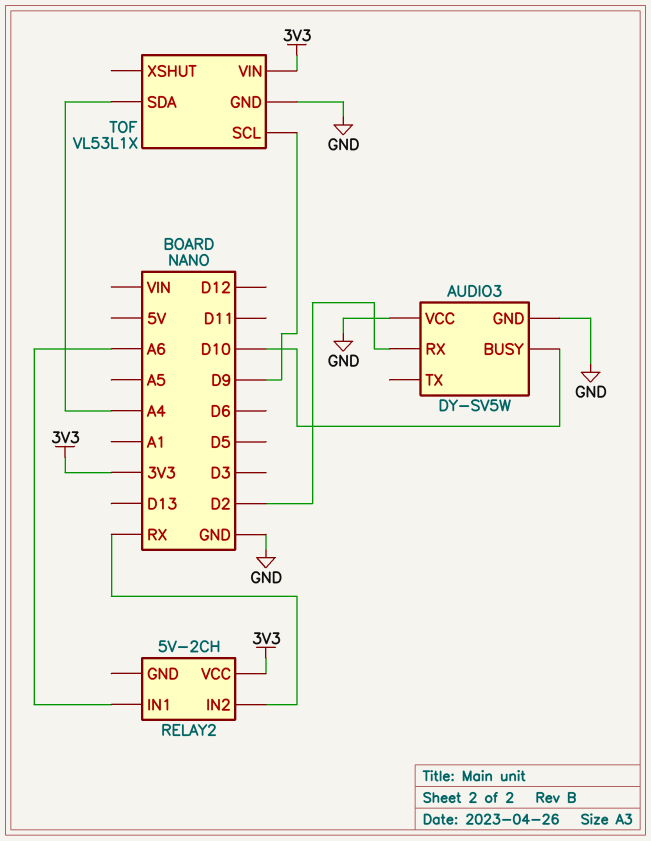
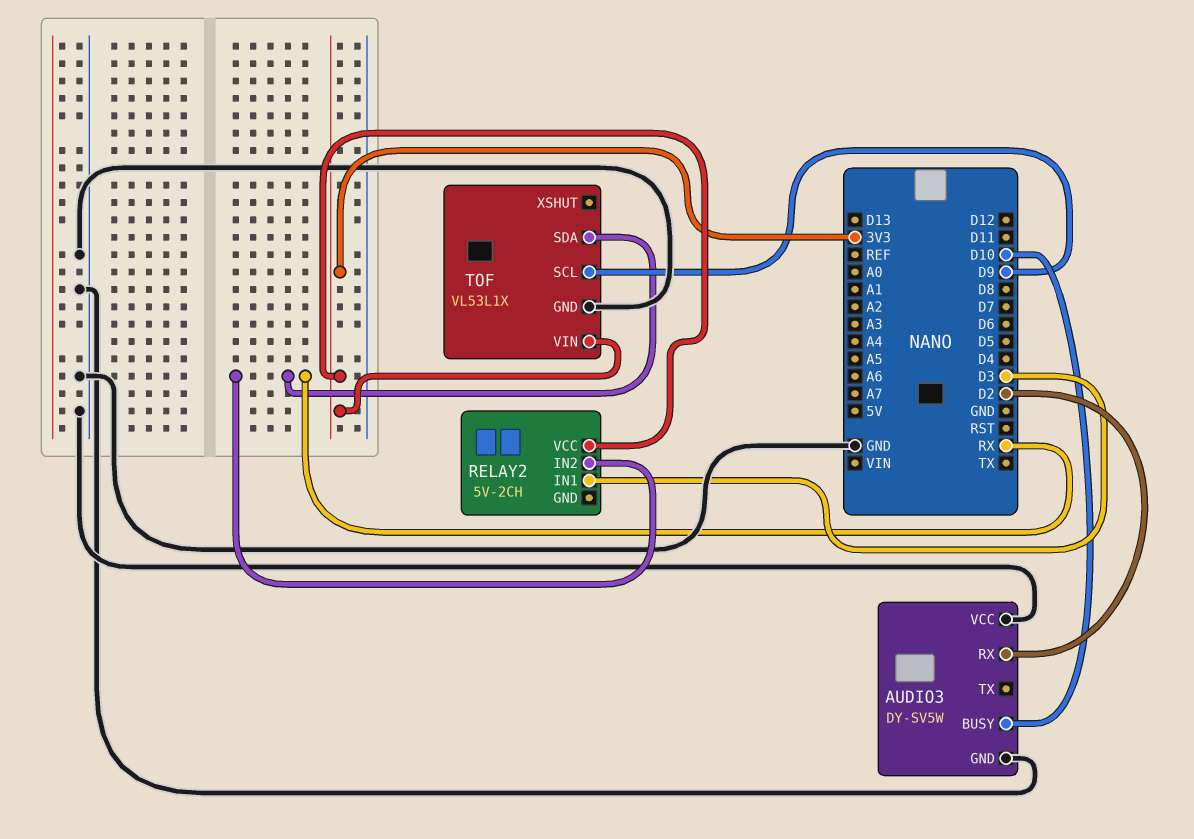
RELAY2 pin IN1: A6 -> D3
TOF pin SDA: A4 -> RX

